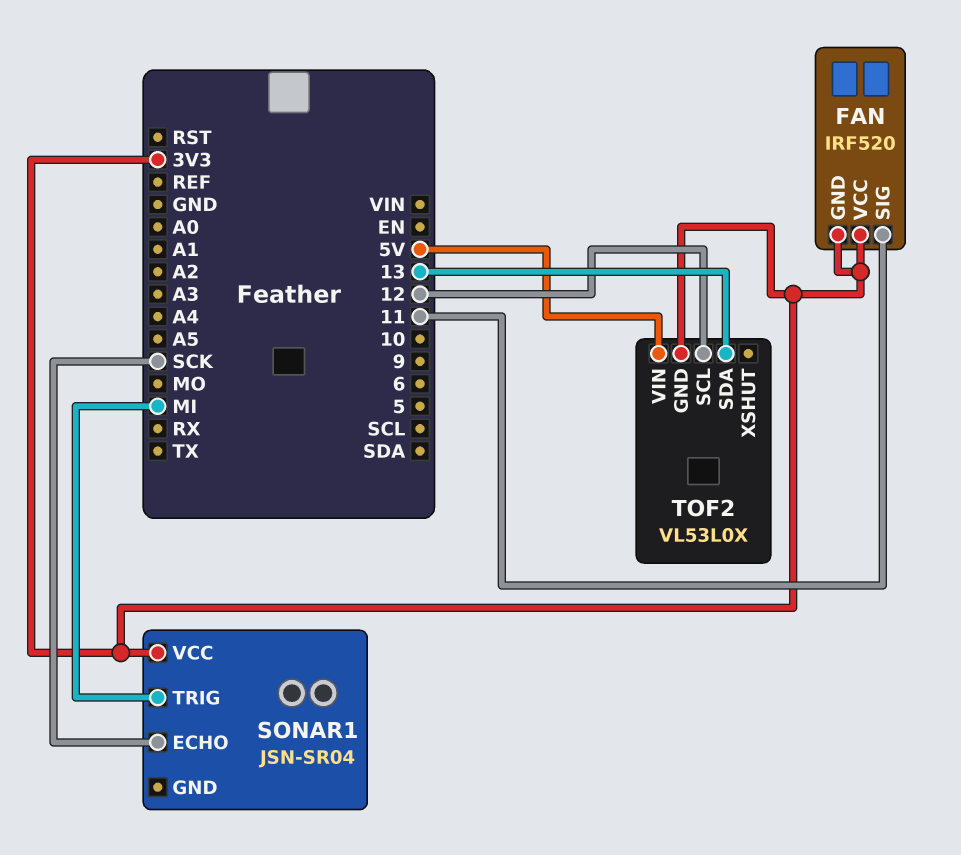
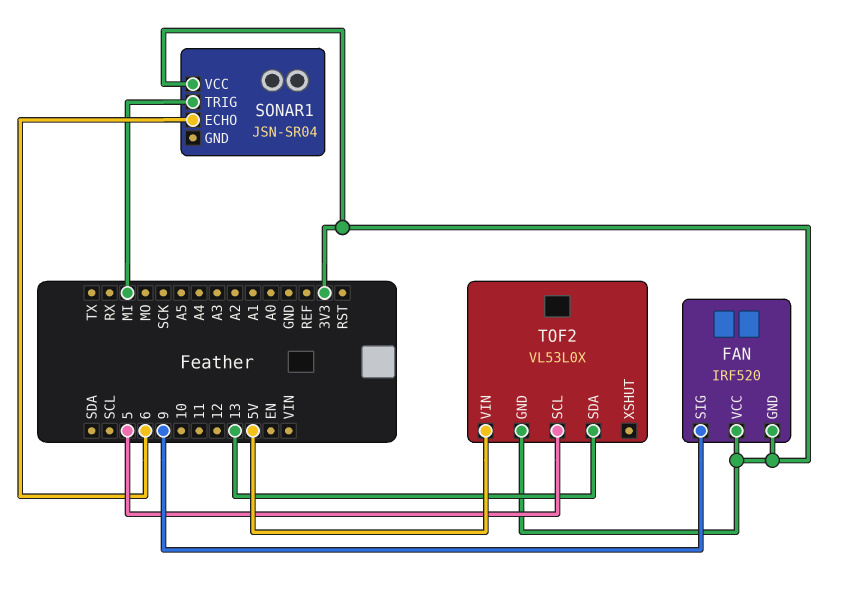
FAN pin SIG: 11 -> 9
SONAR1 pin ECHO: SCK -> 6
TOF2 pin SCL: 12 -> 5

